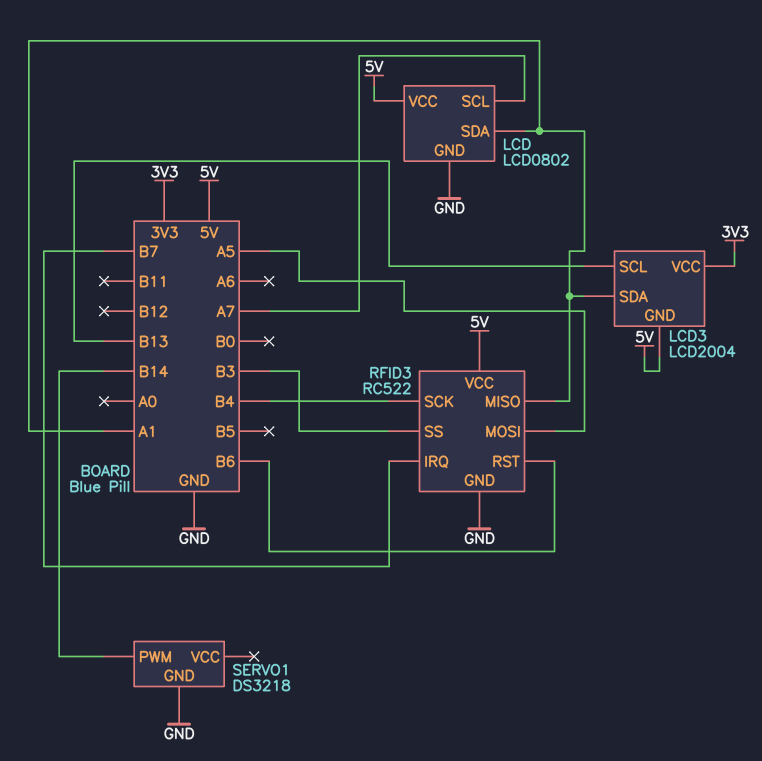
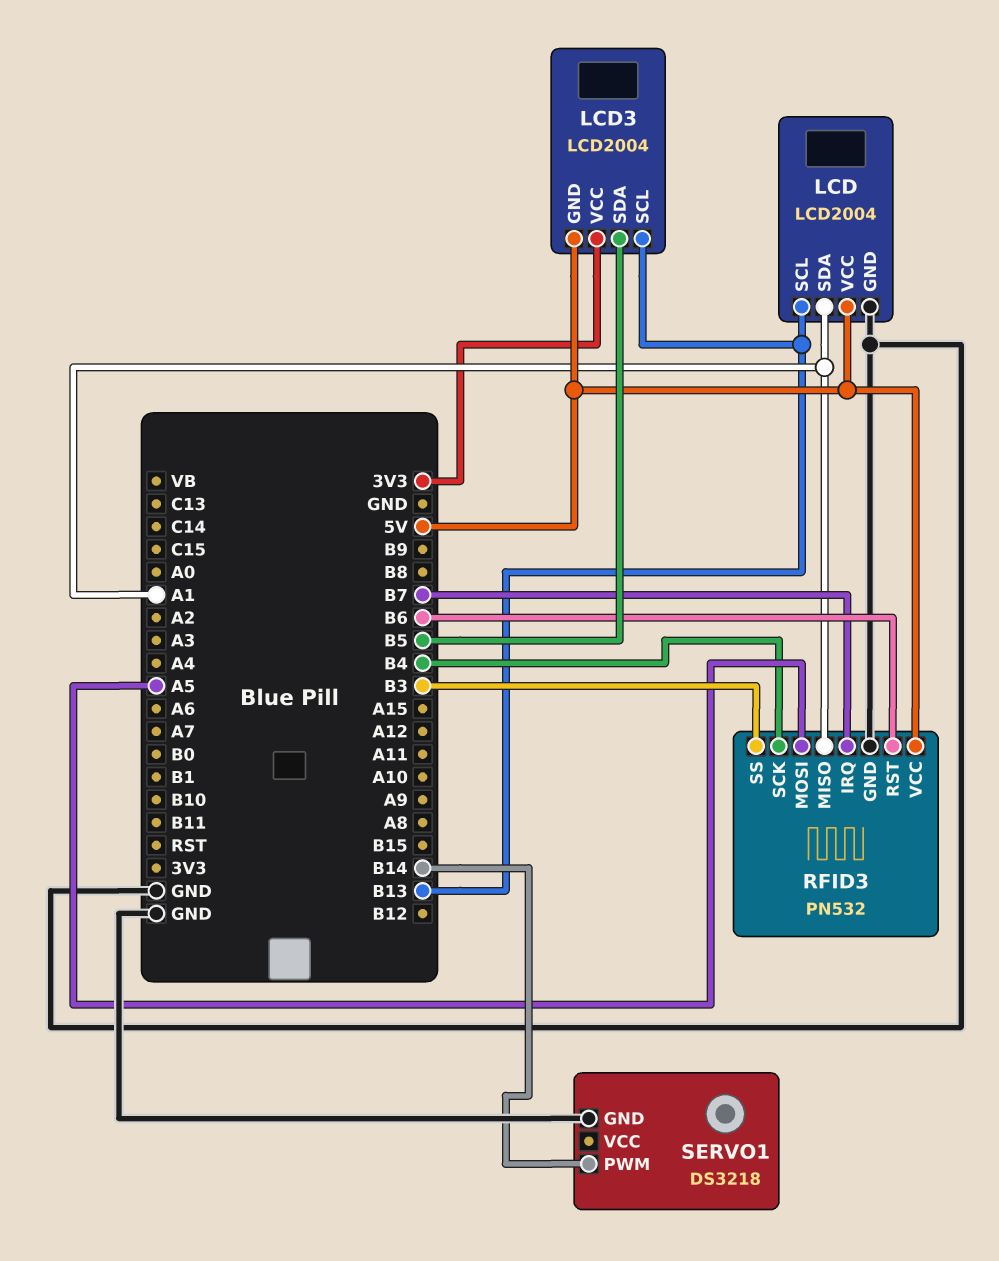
LCD: LCD0802 -> LCD2004
LCD pin SCL: A7 -> B13
LCD3 pin SDA: A1 -> B5
RFID3: RC522 -> PN532

